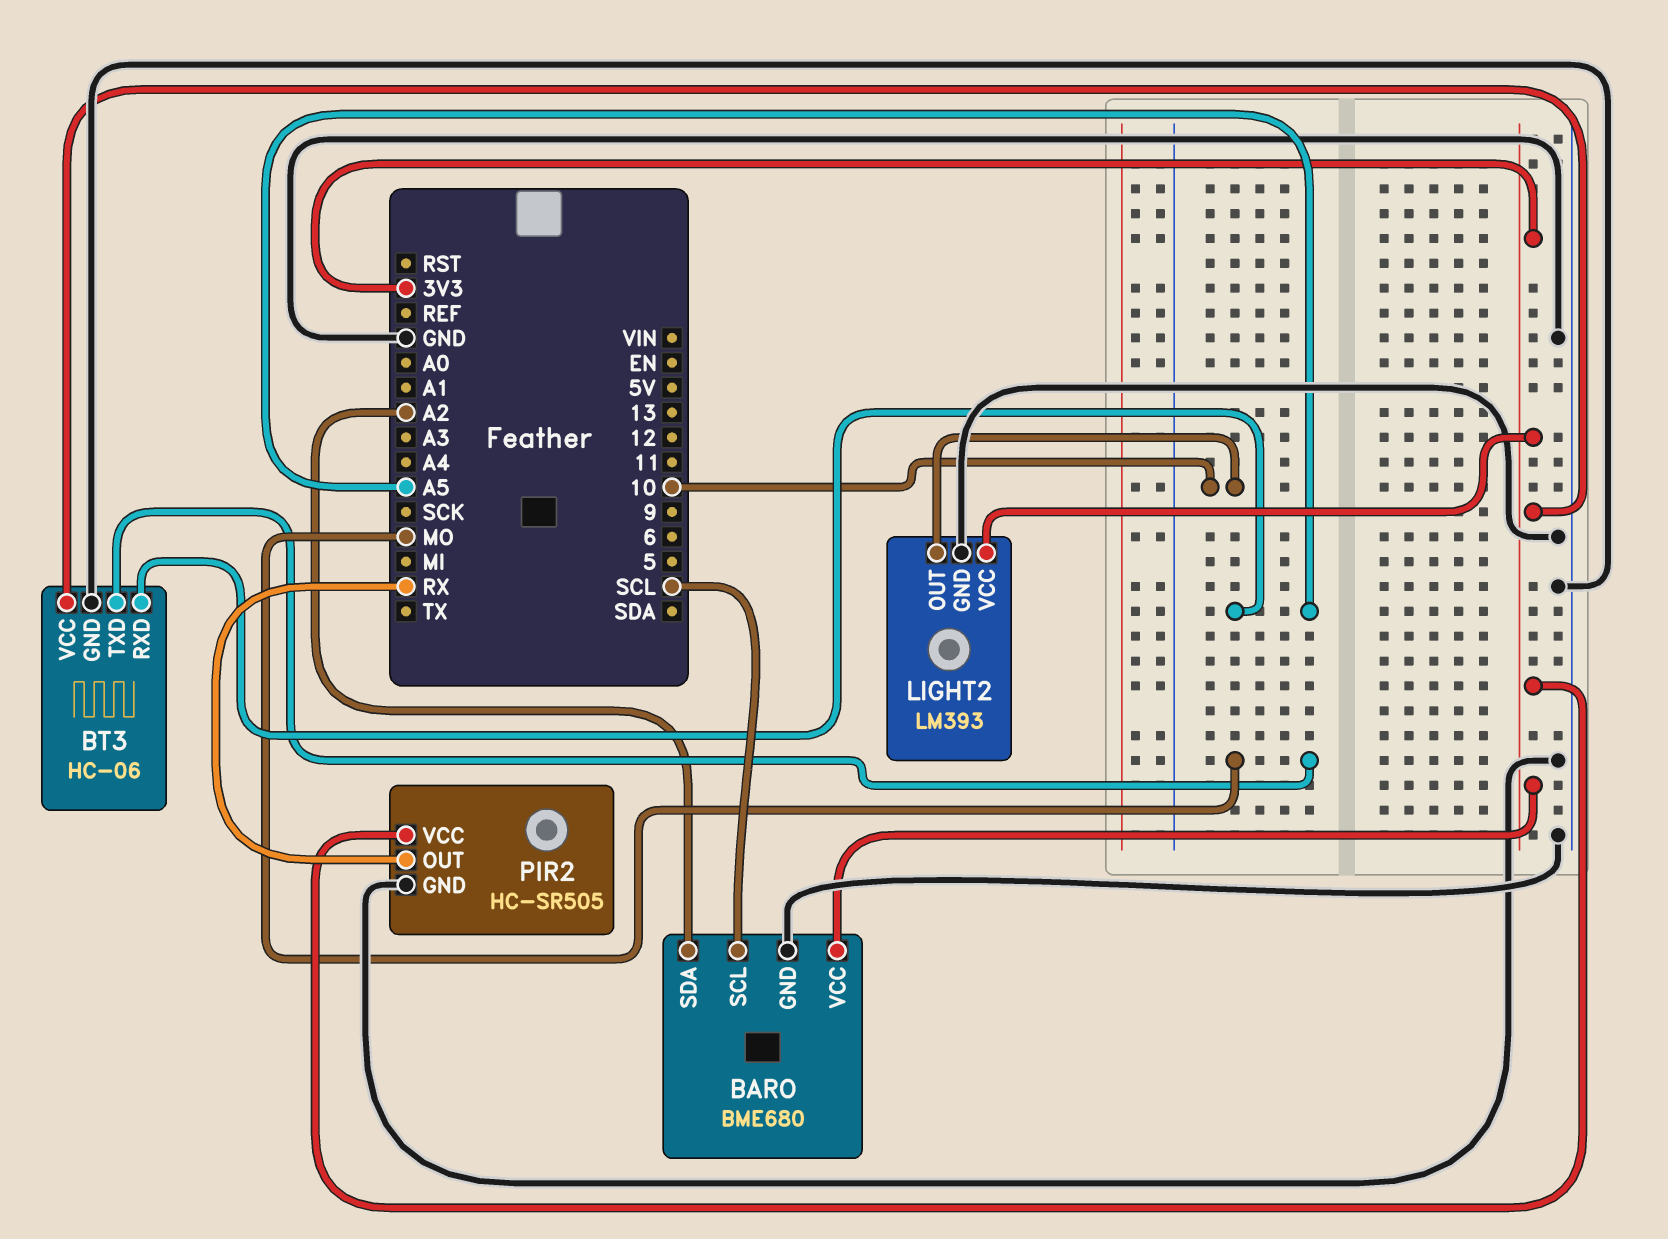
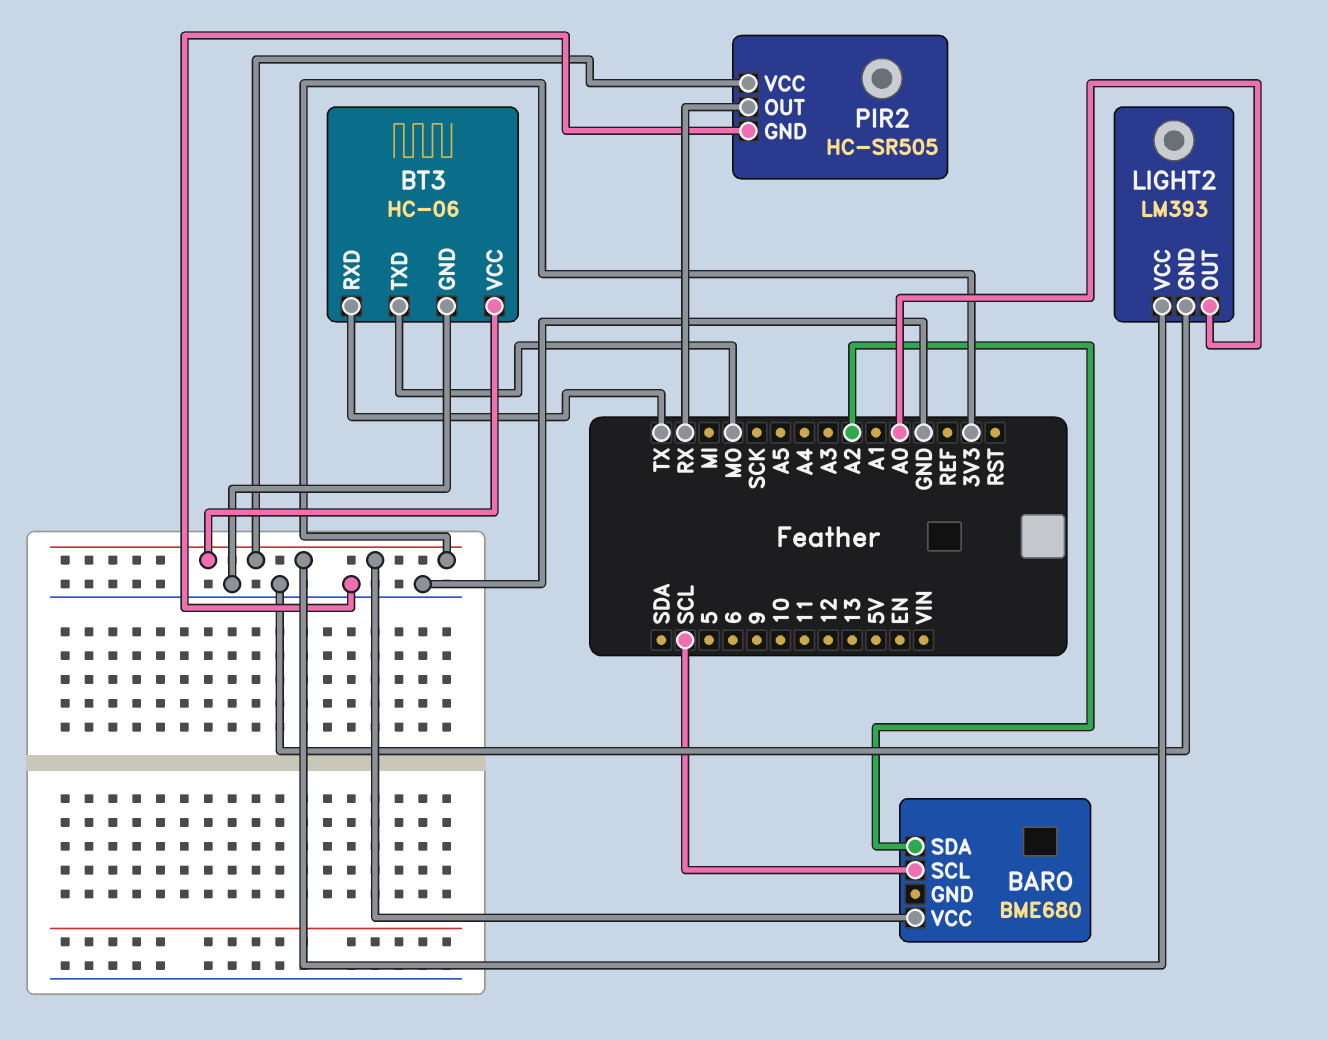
BARO pin GND: GND -> none
BT3 pin RXD: A5 -> TX
LIGHT2 pin OUT: 10 -> A0

